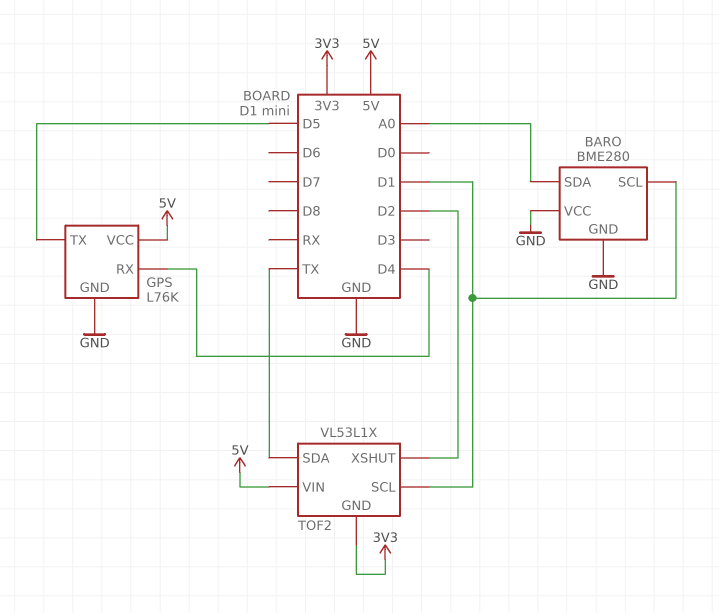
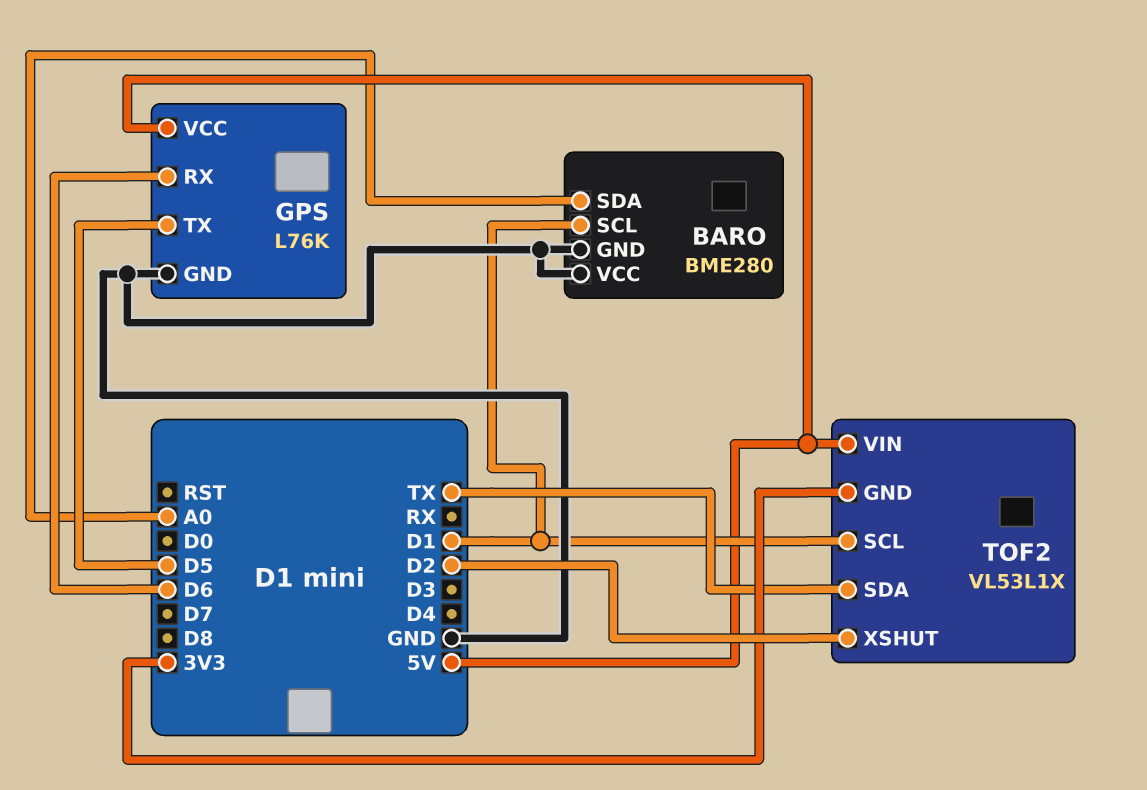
GPS pin RX: D4 -> D6

